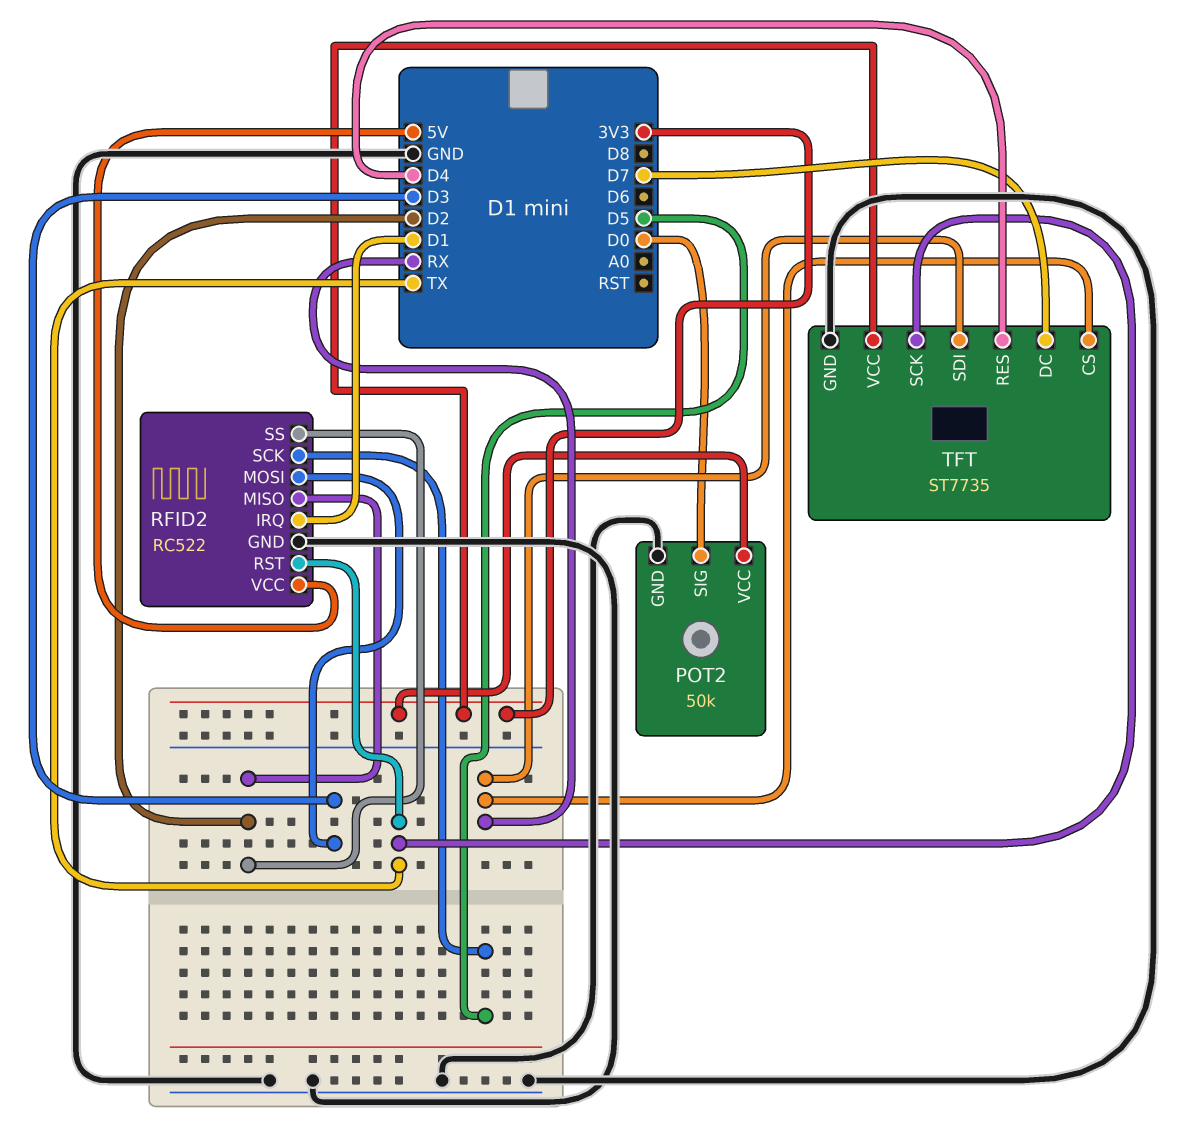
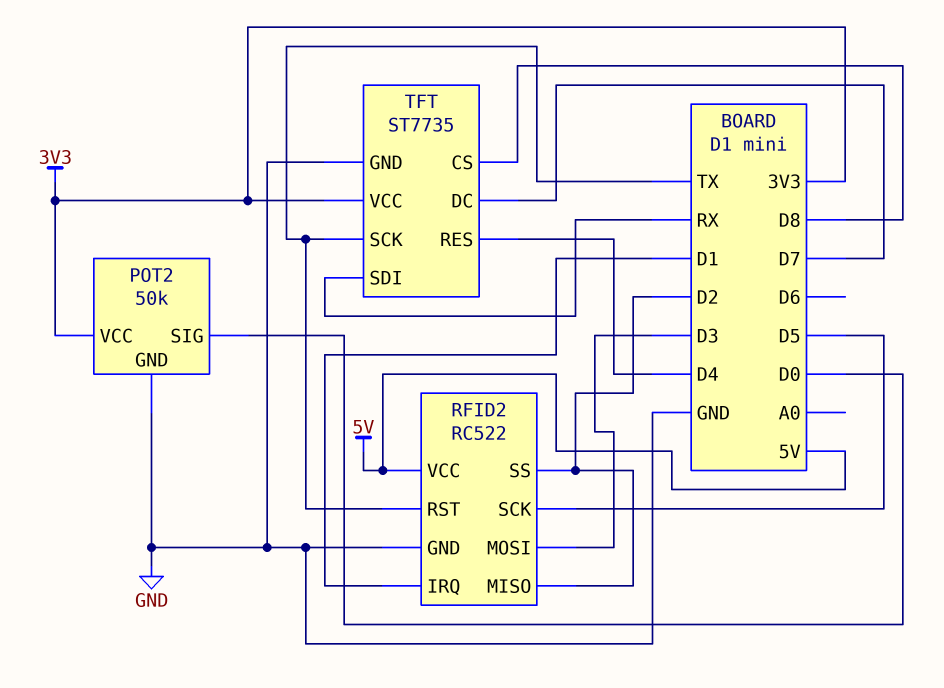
TFT pin CS: RX -> D8

